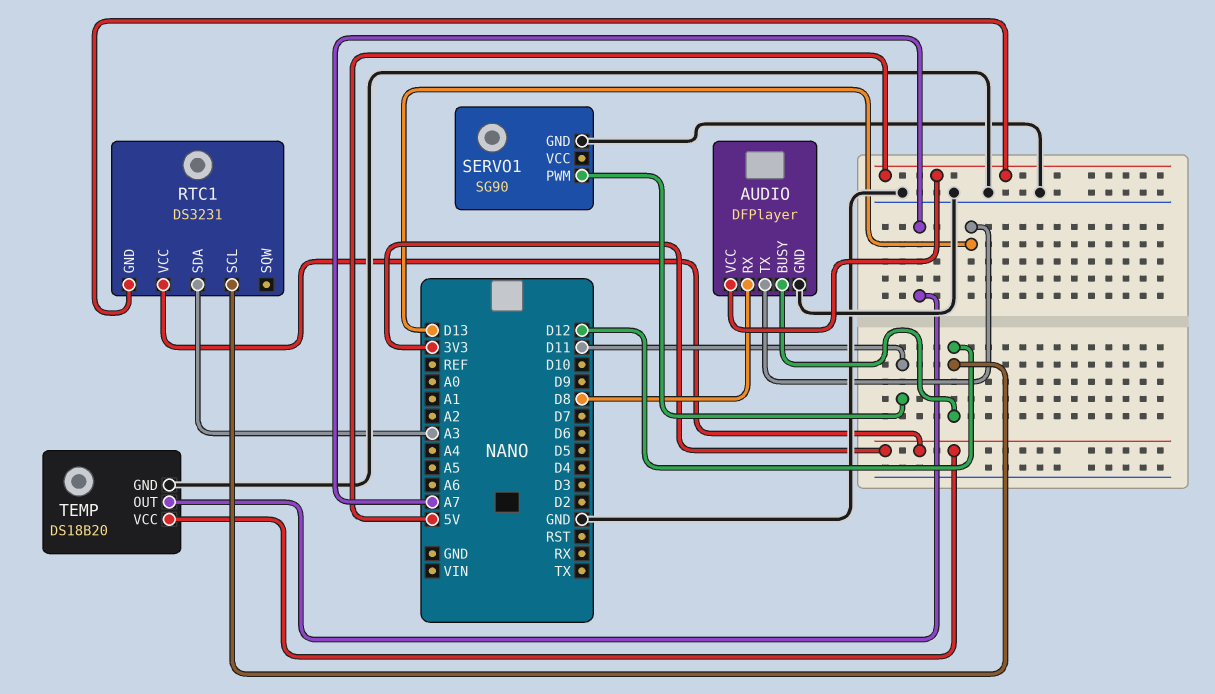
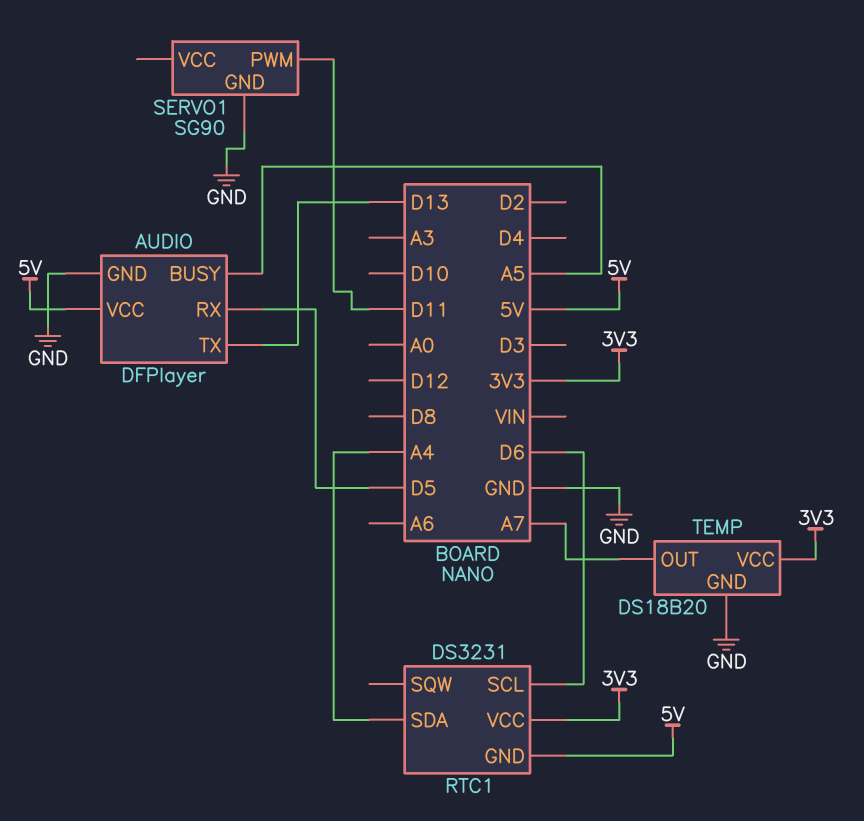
AUDIO pin BUSY: D12 -> A5
AUDIO pin RX: D8 -> D5
RTC1 pin SCL: D12 -> D6
RTC1 pin SDA: A3 -> A4

